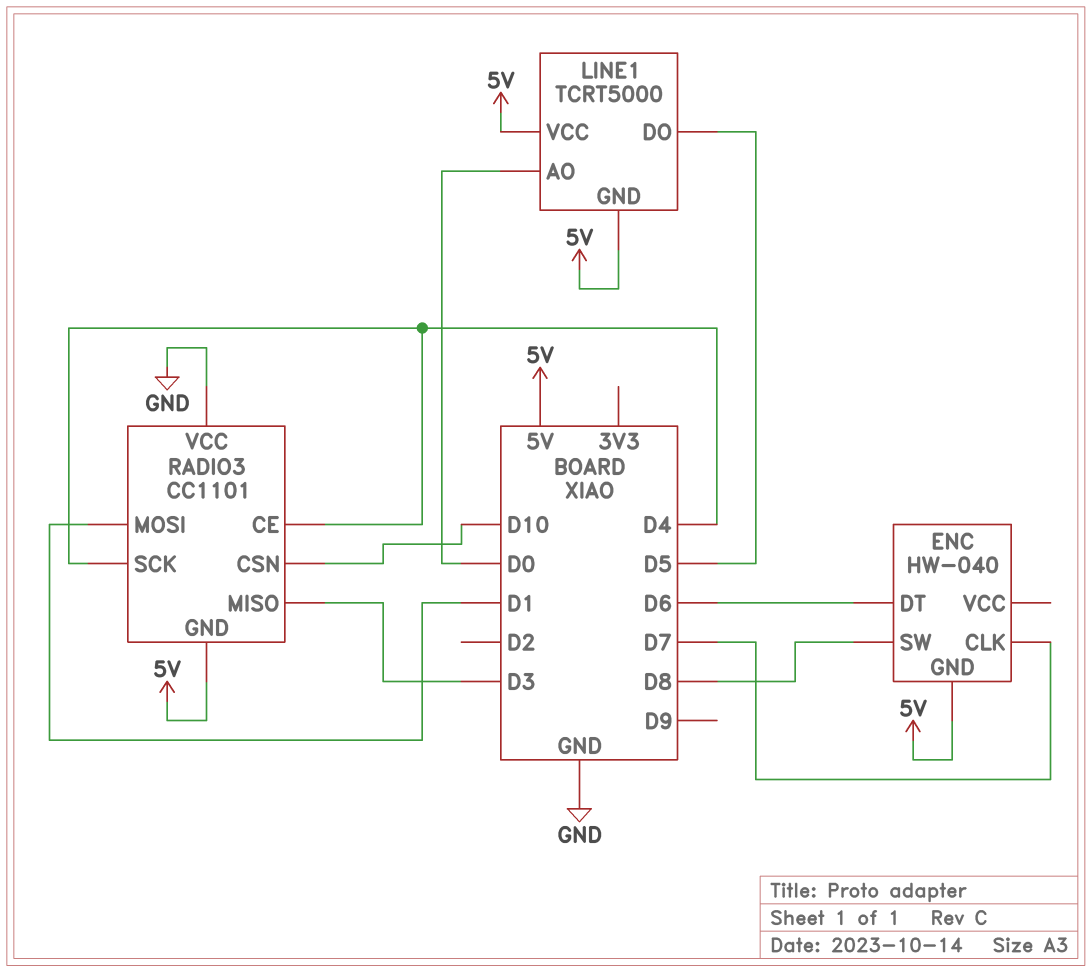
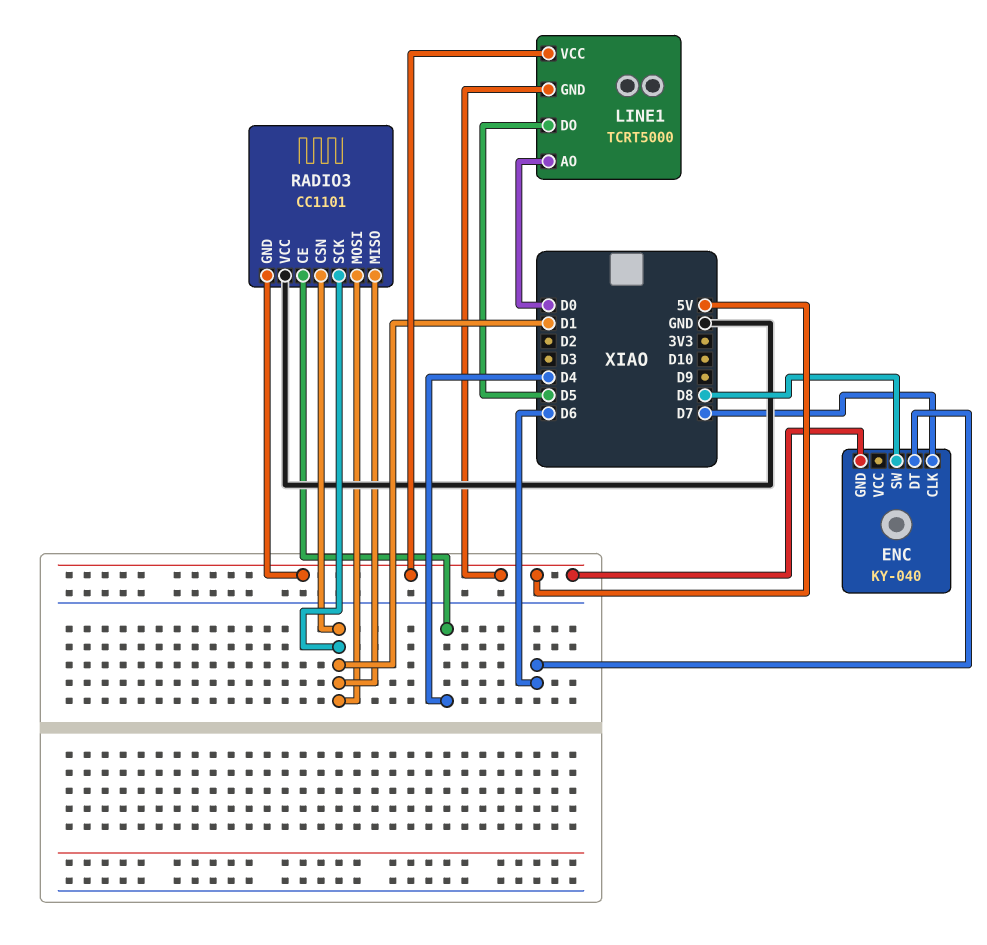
ENC: HW-040 -> KY-040
RADIO3 pin CSN: D10 -> D1
RADIO3 pin MISO: D3 -> D1
RADIO3 pin SCK: D4 -> D1

